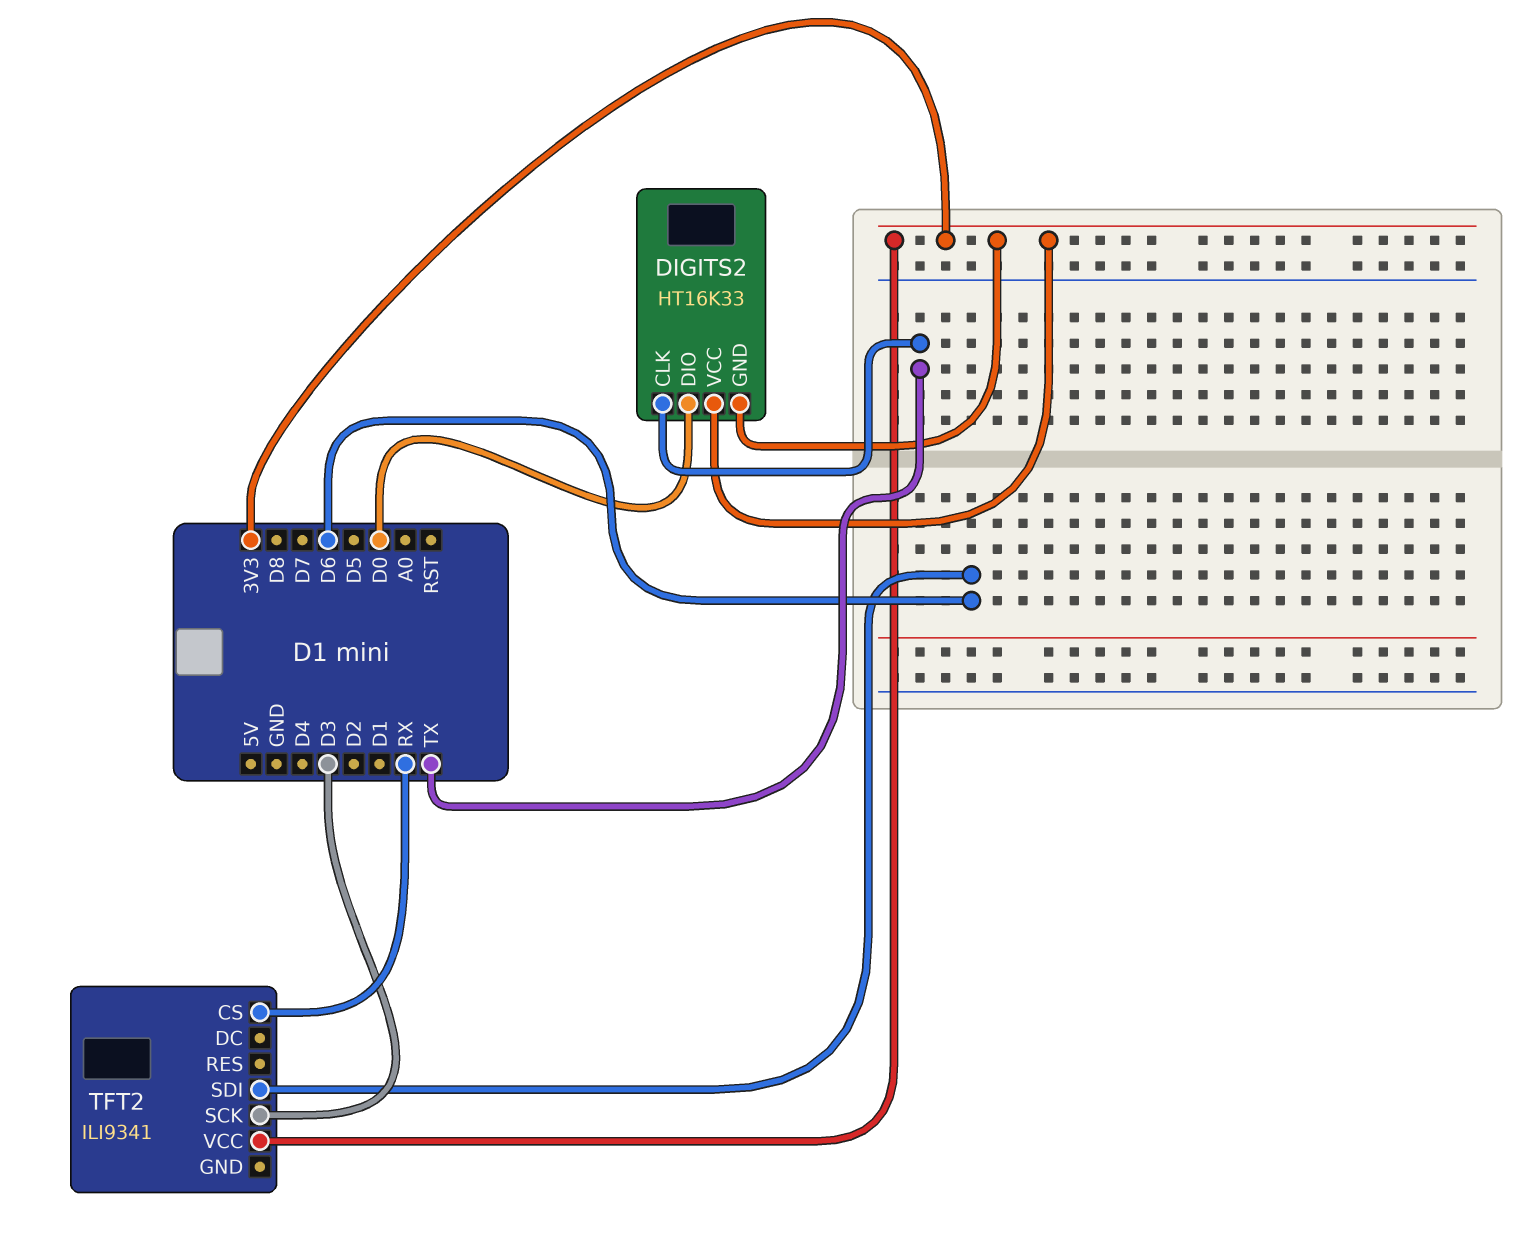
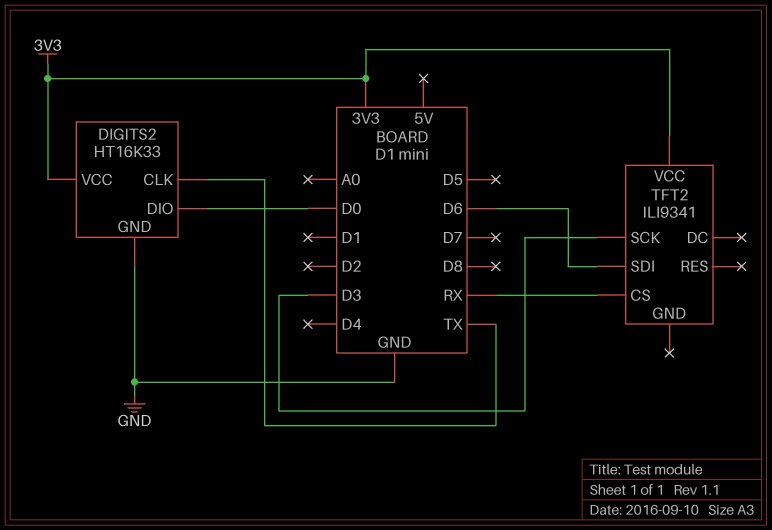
DIGITS2 pin GND: 3V3 -> GND

